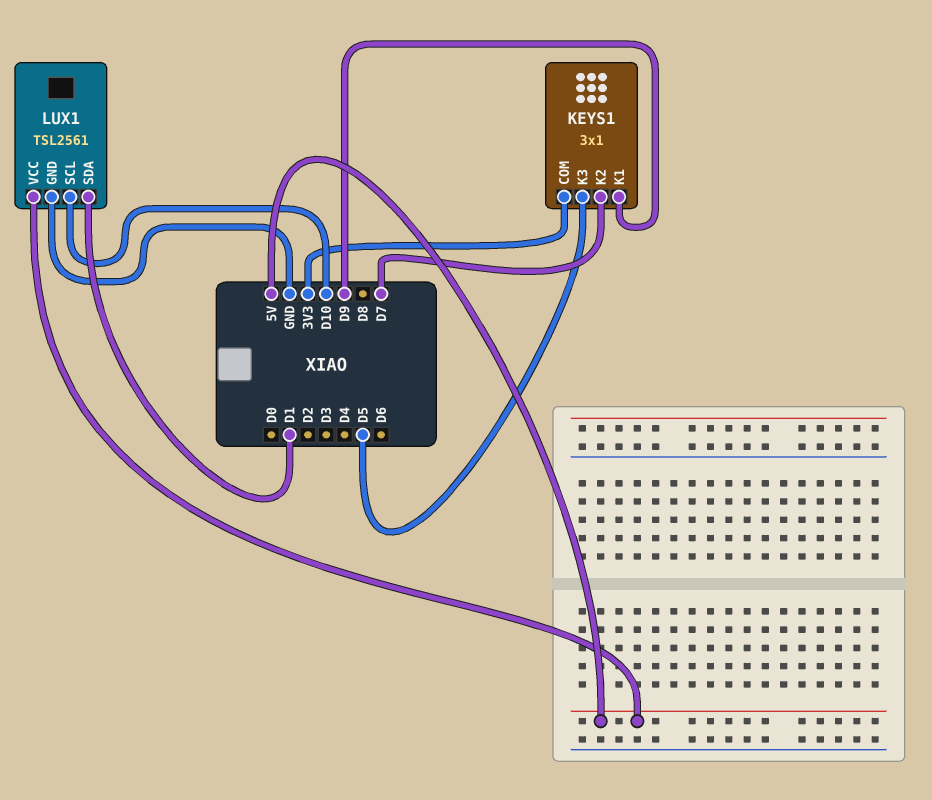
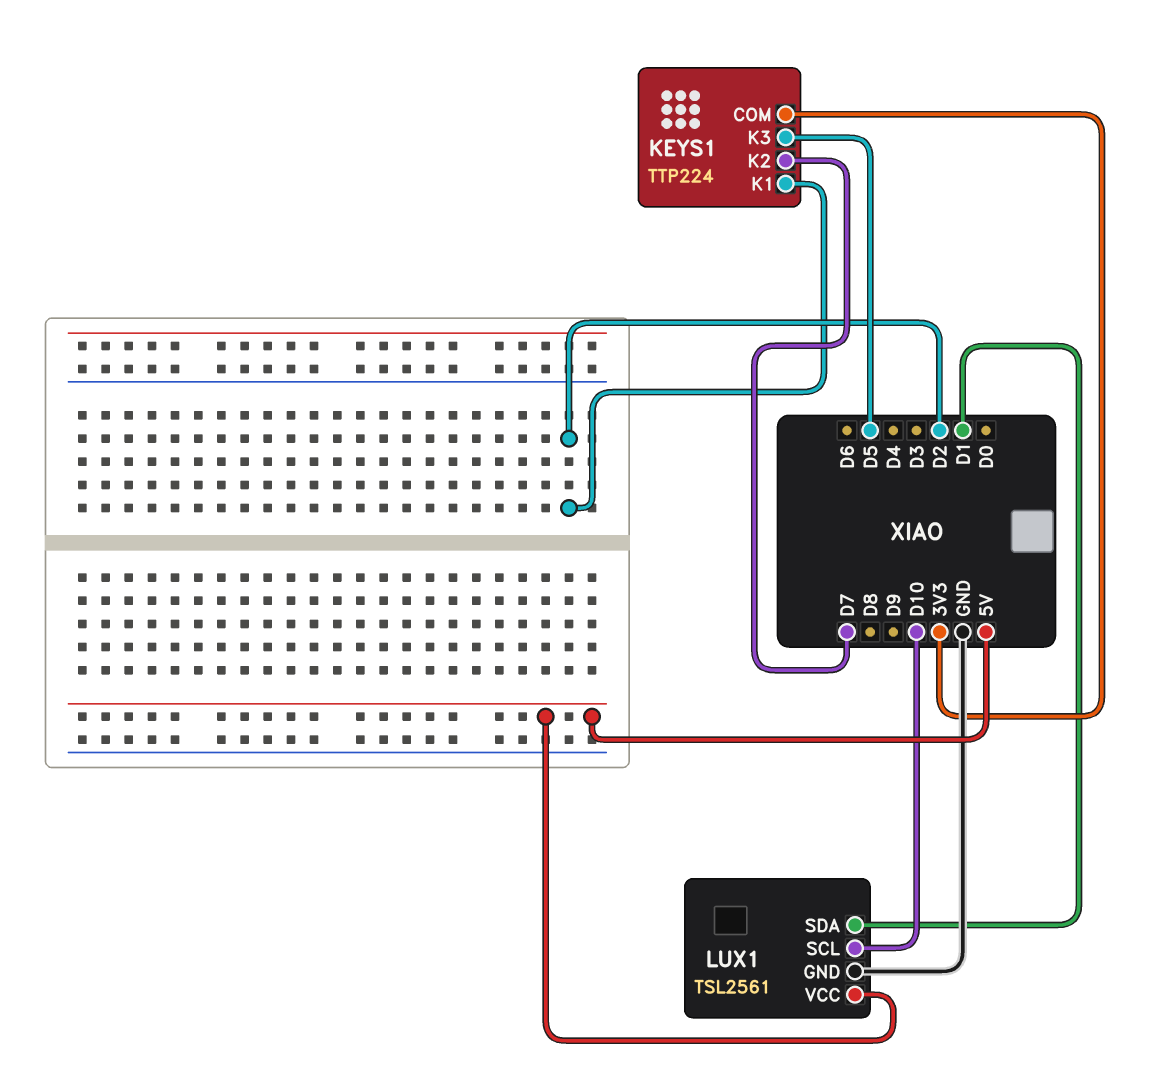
KEYS1: 3x1 -> TTP224
KEYS1 pin K1: D9 -> D2

